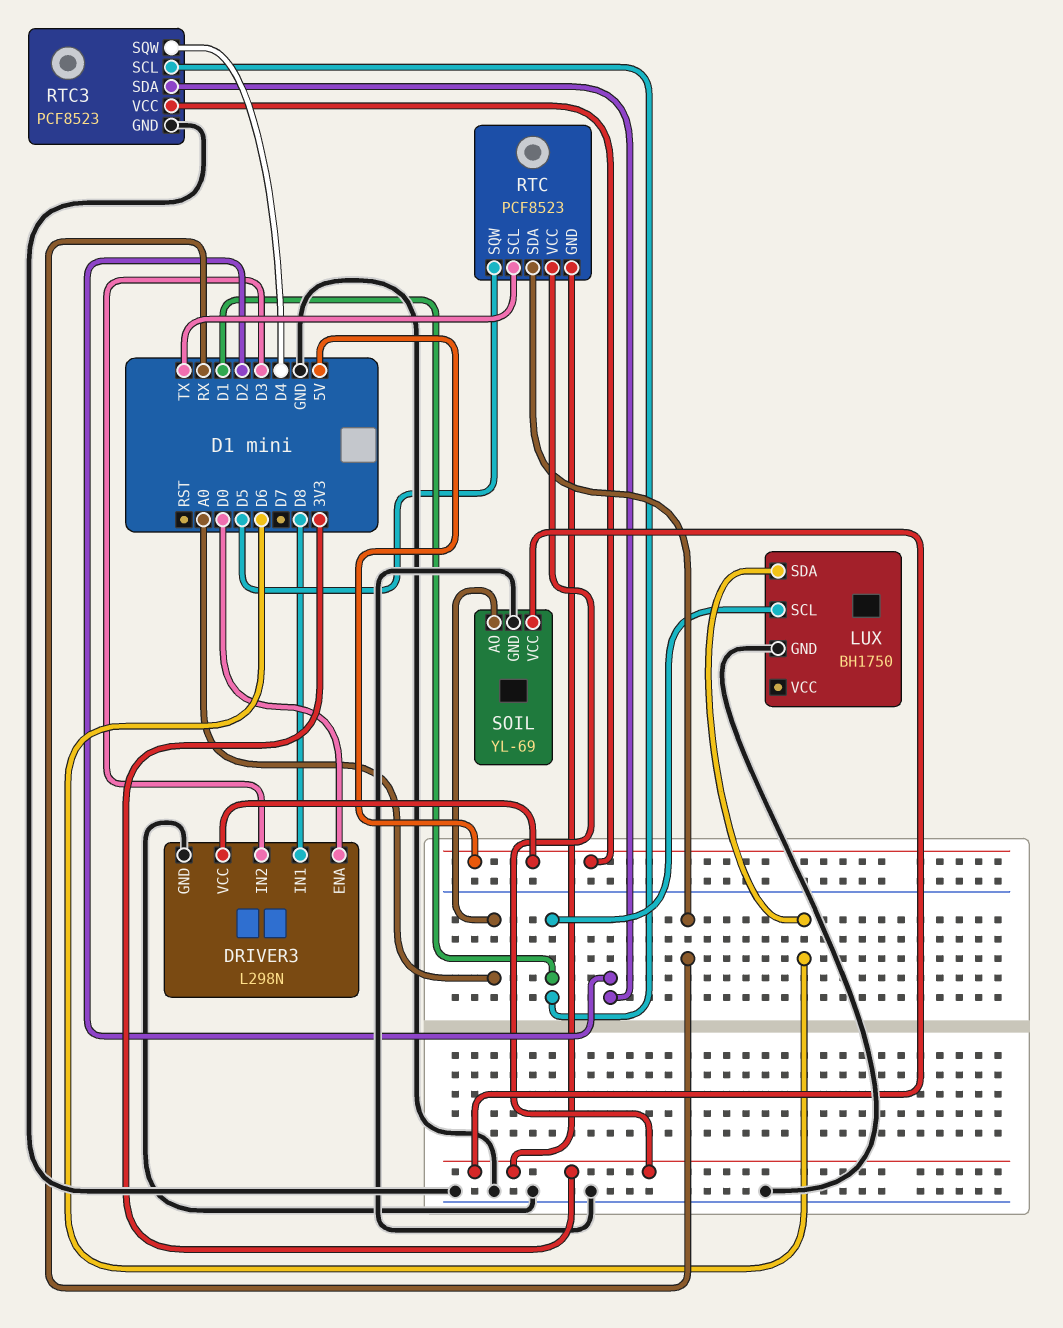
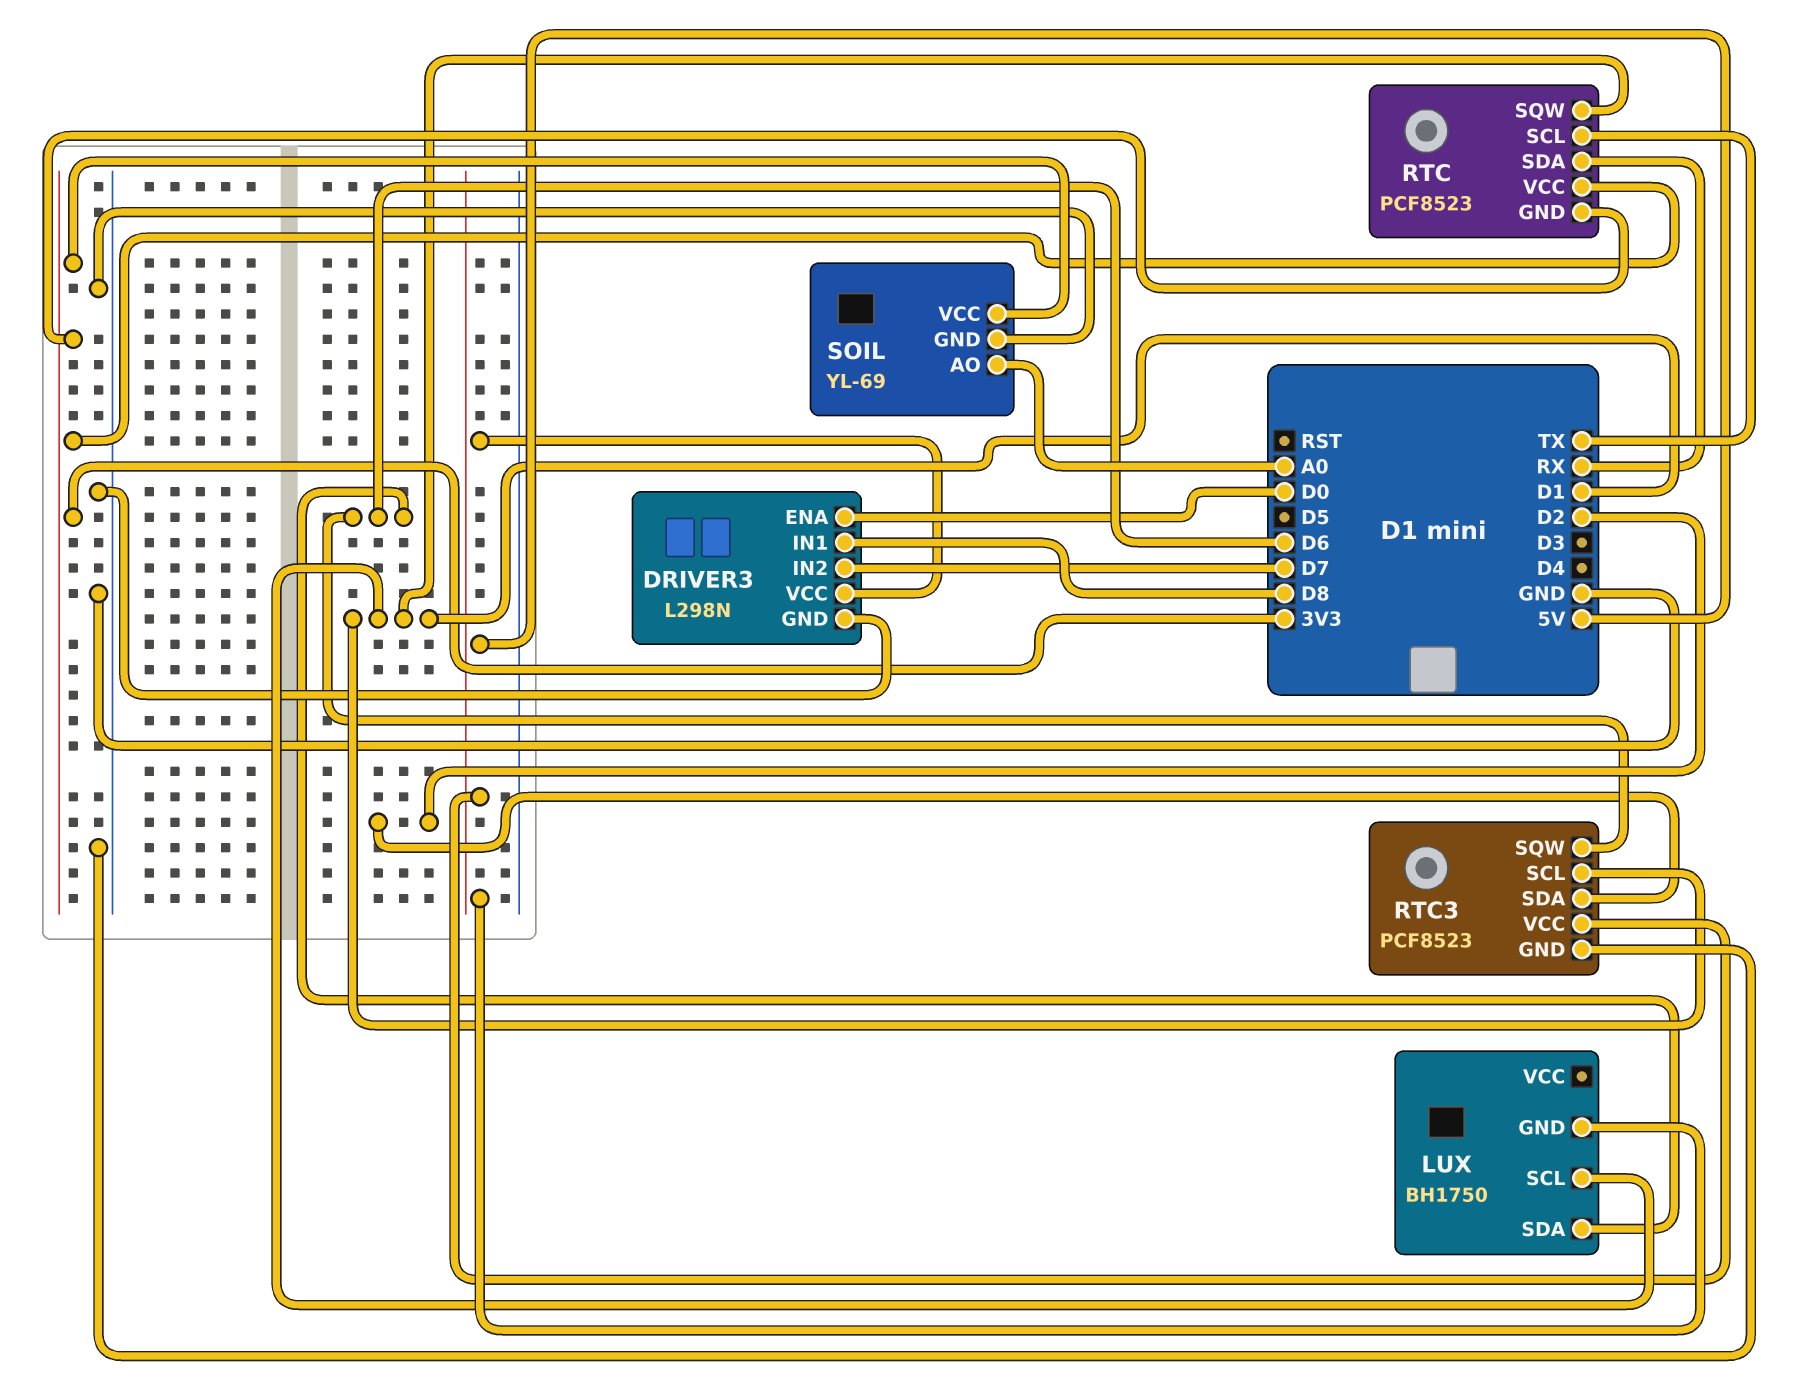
DRIVER3 pin IN2: D3 -> D7
LUX pin GND: GND -> 5V
RTC pin SQW: D5 -> D1
RTC3 pin SQW: D4 -> D6

